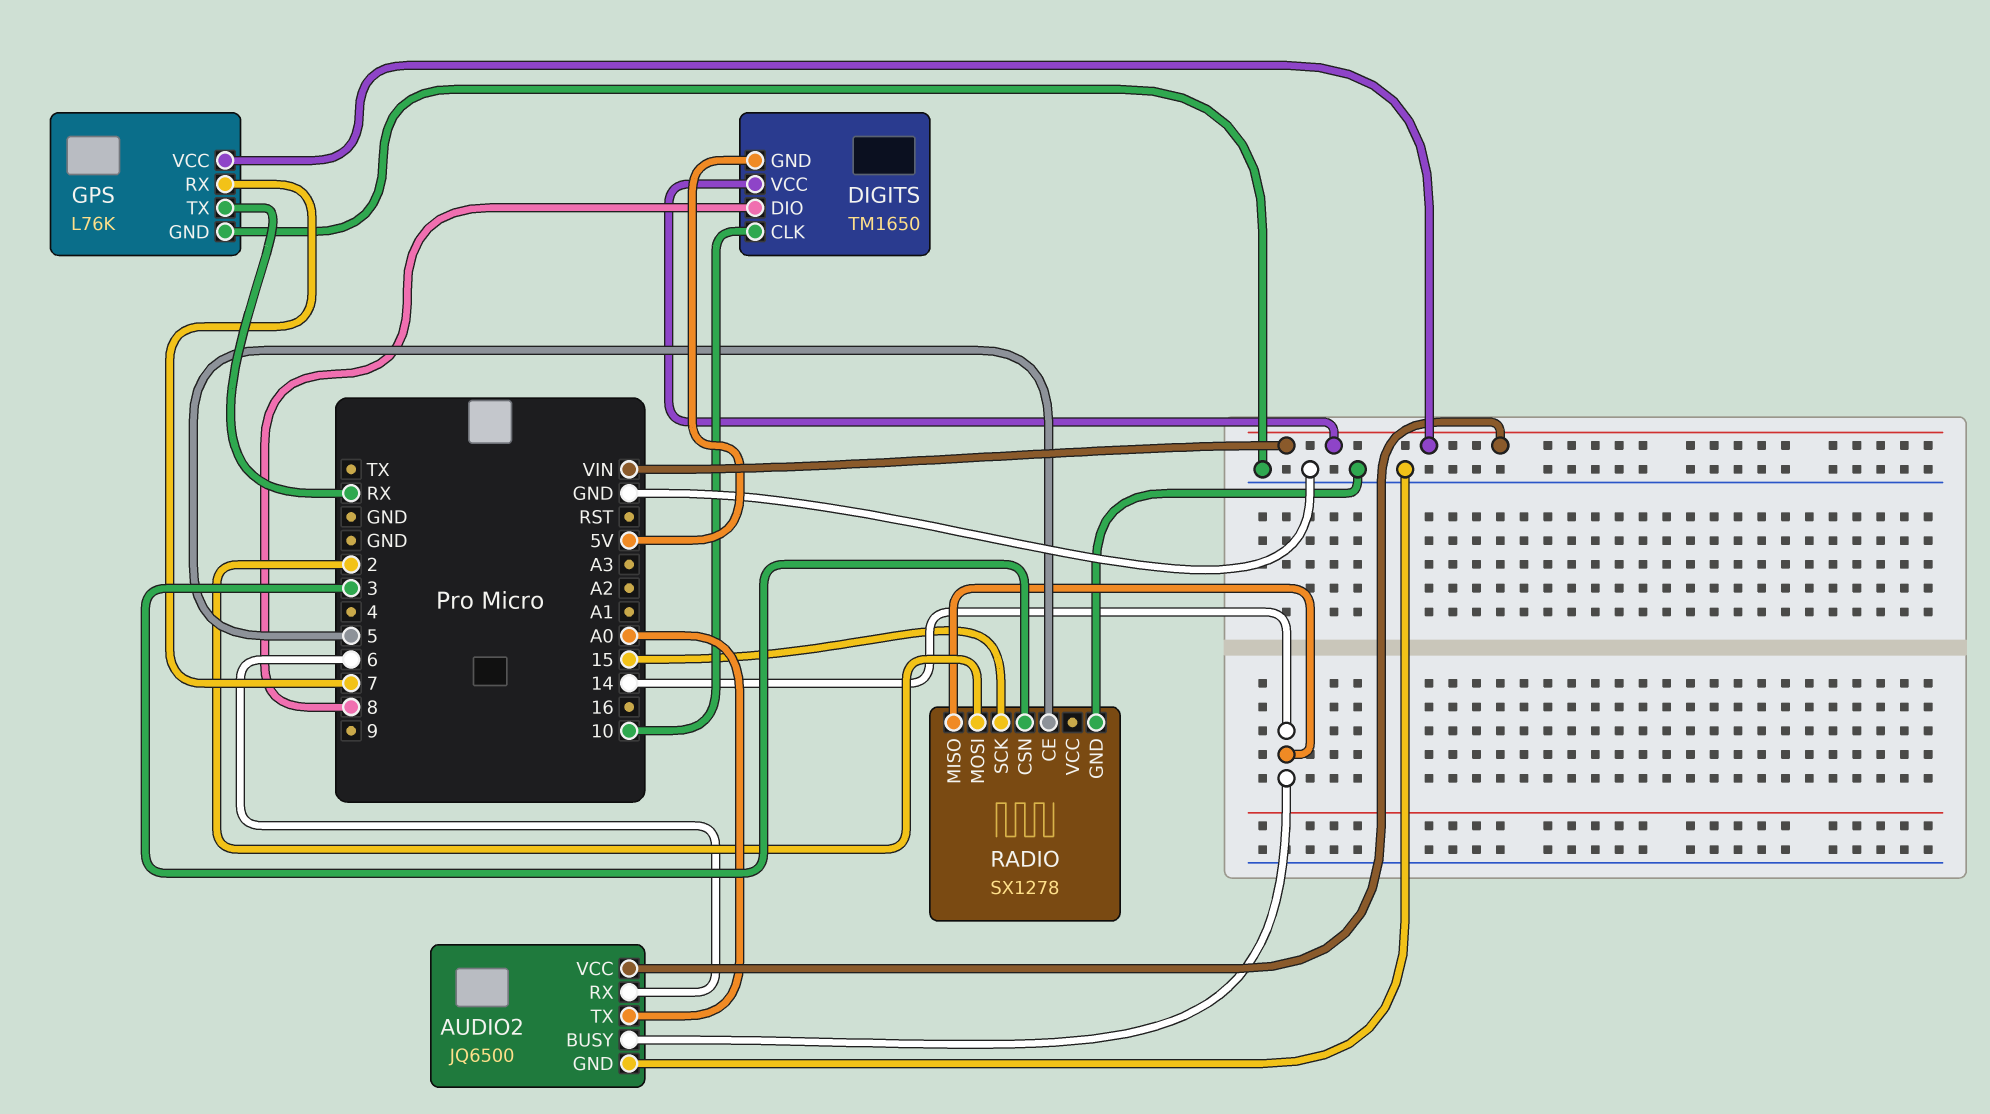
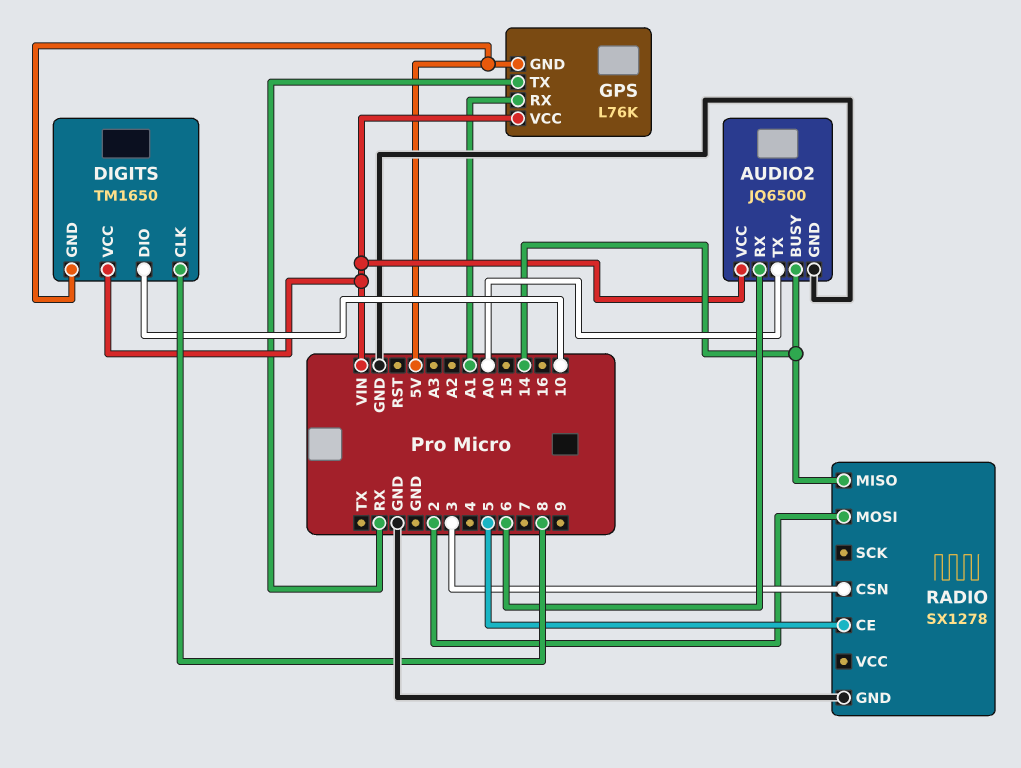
DIGITS pin CLK: 10 -> 8
DIGITS pin DIO: 8 -> 10
GPS pin GND: GND -> 5V
GPS pin RX: 7 -> A1
RADIO pin SCK: 15 -> none

